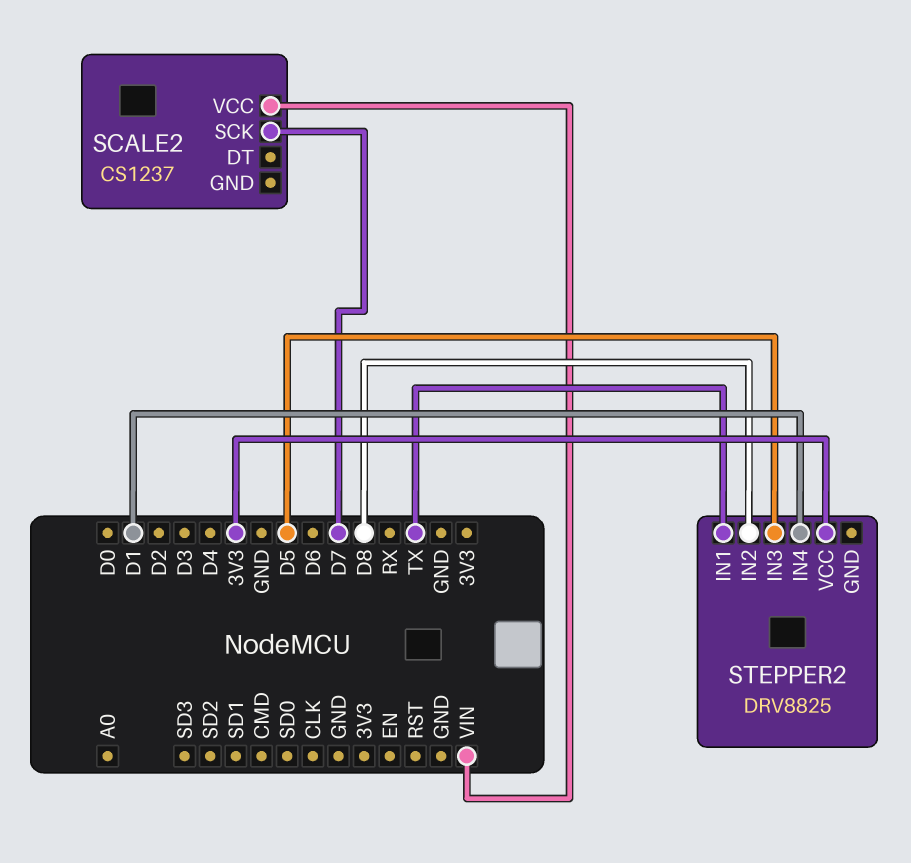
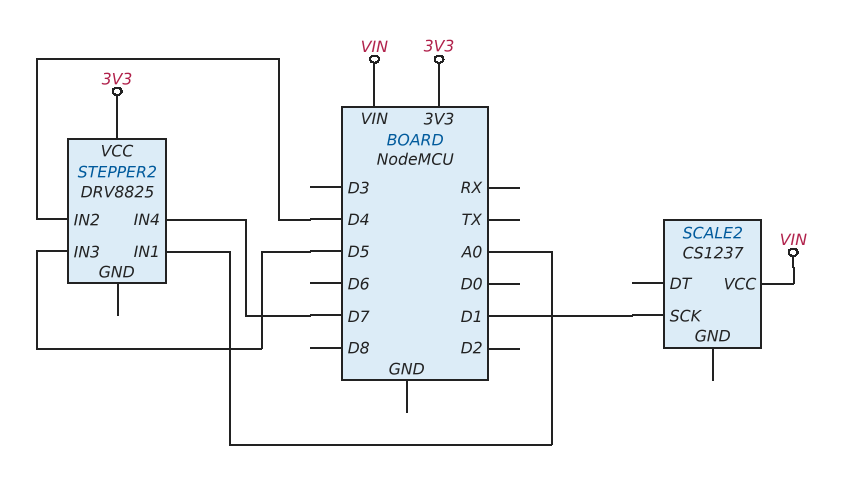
SCALE2 pin SCK: D7 -> D1
STEPPER2 pin IN1: TX -> A0
STEPPER2 pin IN2: D8 -> D4
STEPPER2 pin IN4: D1 -> D7

